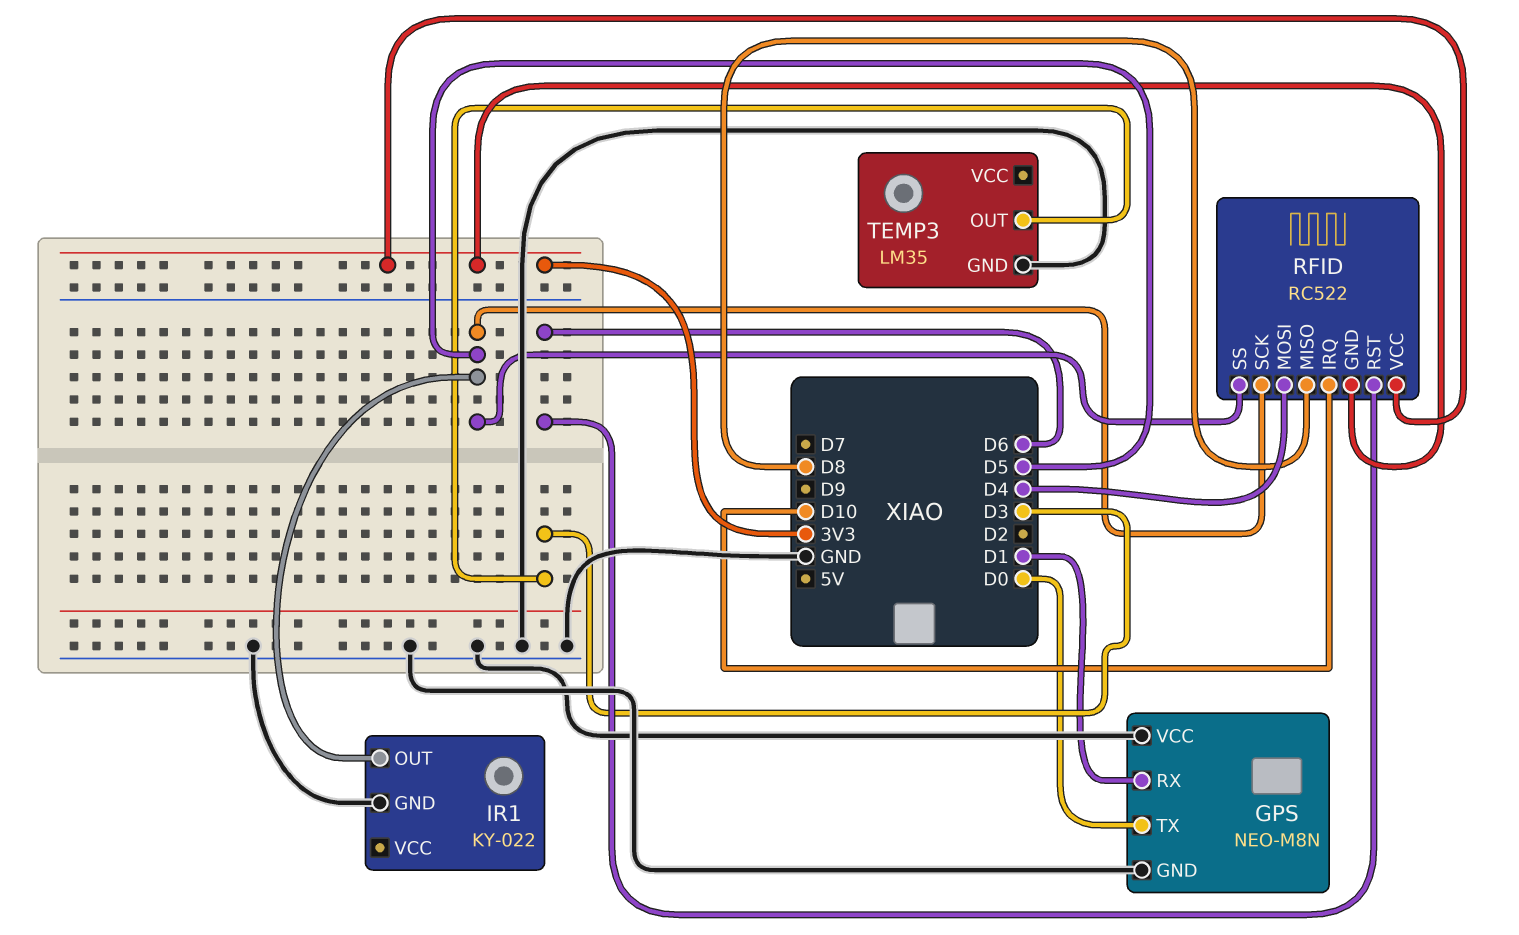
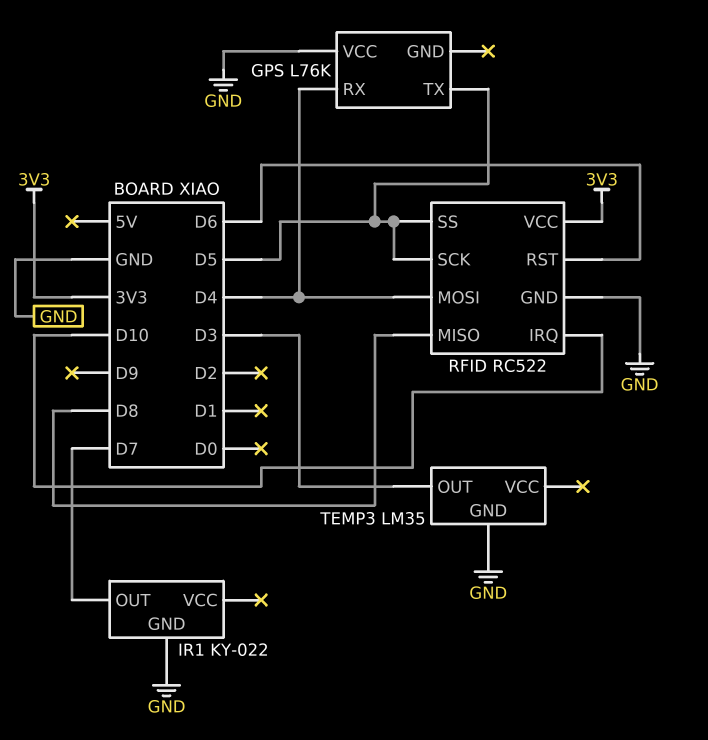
GPS: NEO-M8N -> L76K
GPS pin GND: GND -> none
GPS pin RX: D1 -> D4
GPS pin TX: D0 -> D5
IR1 pin OUT: D5 -> D7
RFID pin GND: 3V3 -> GND

